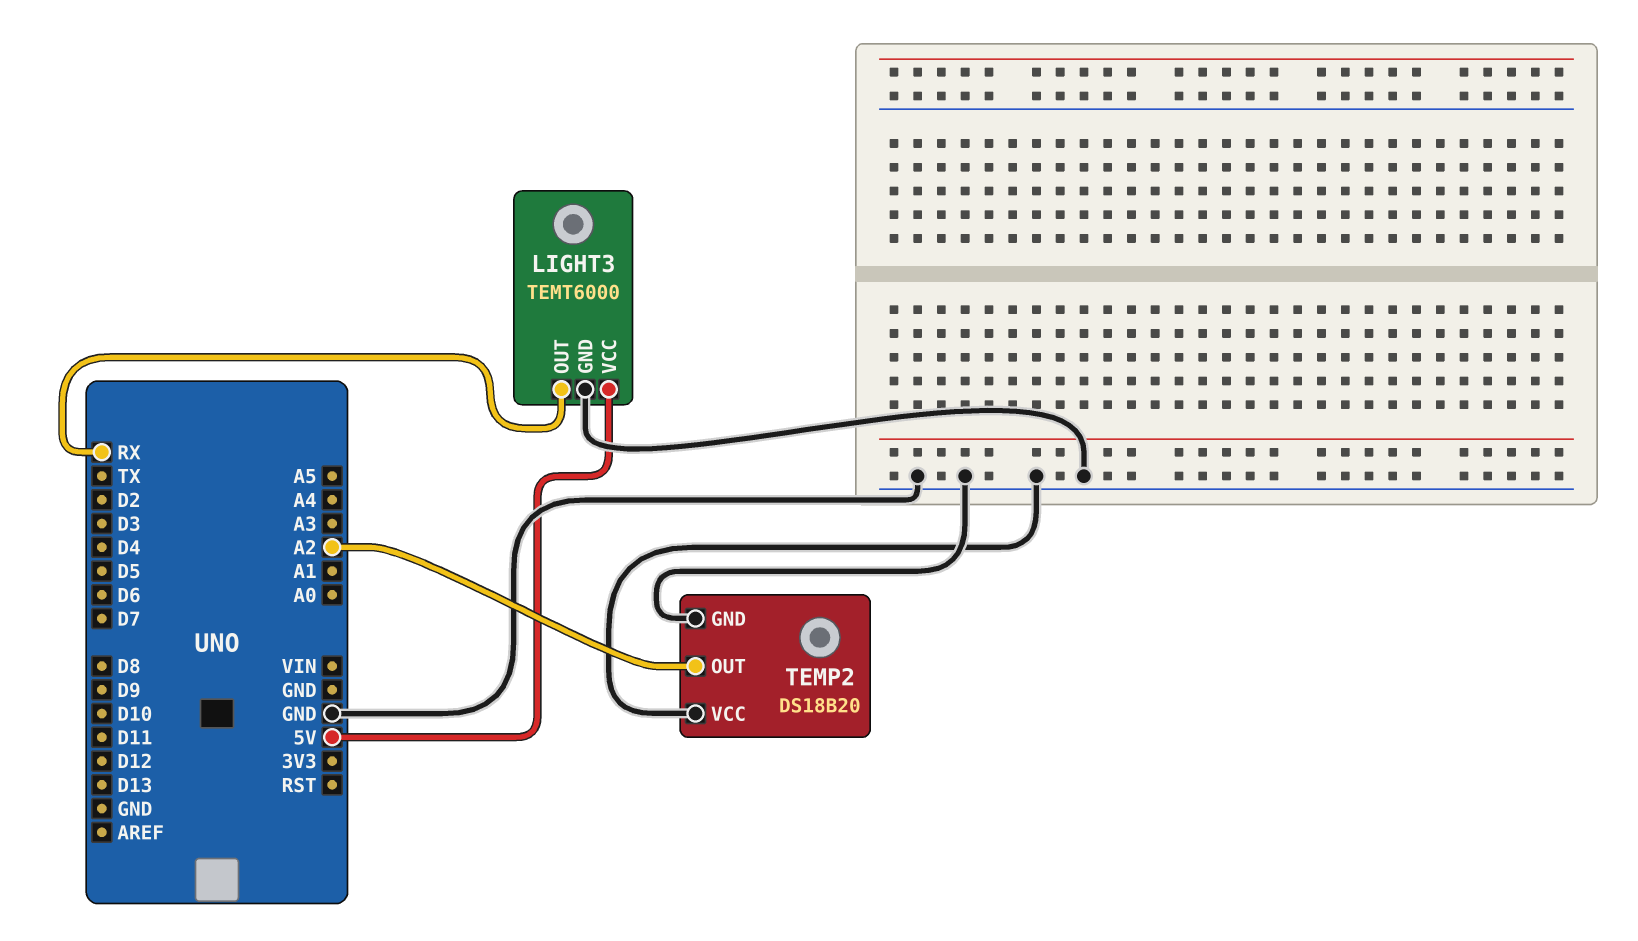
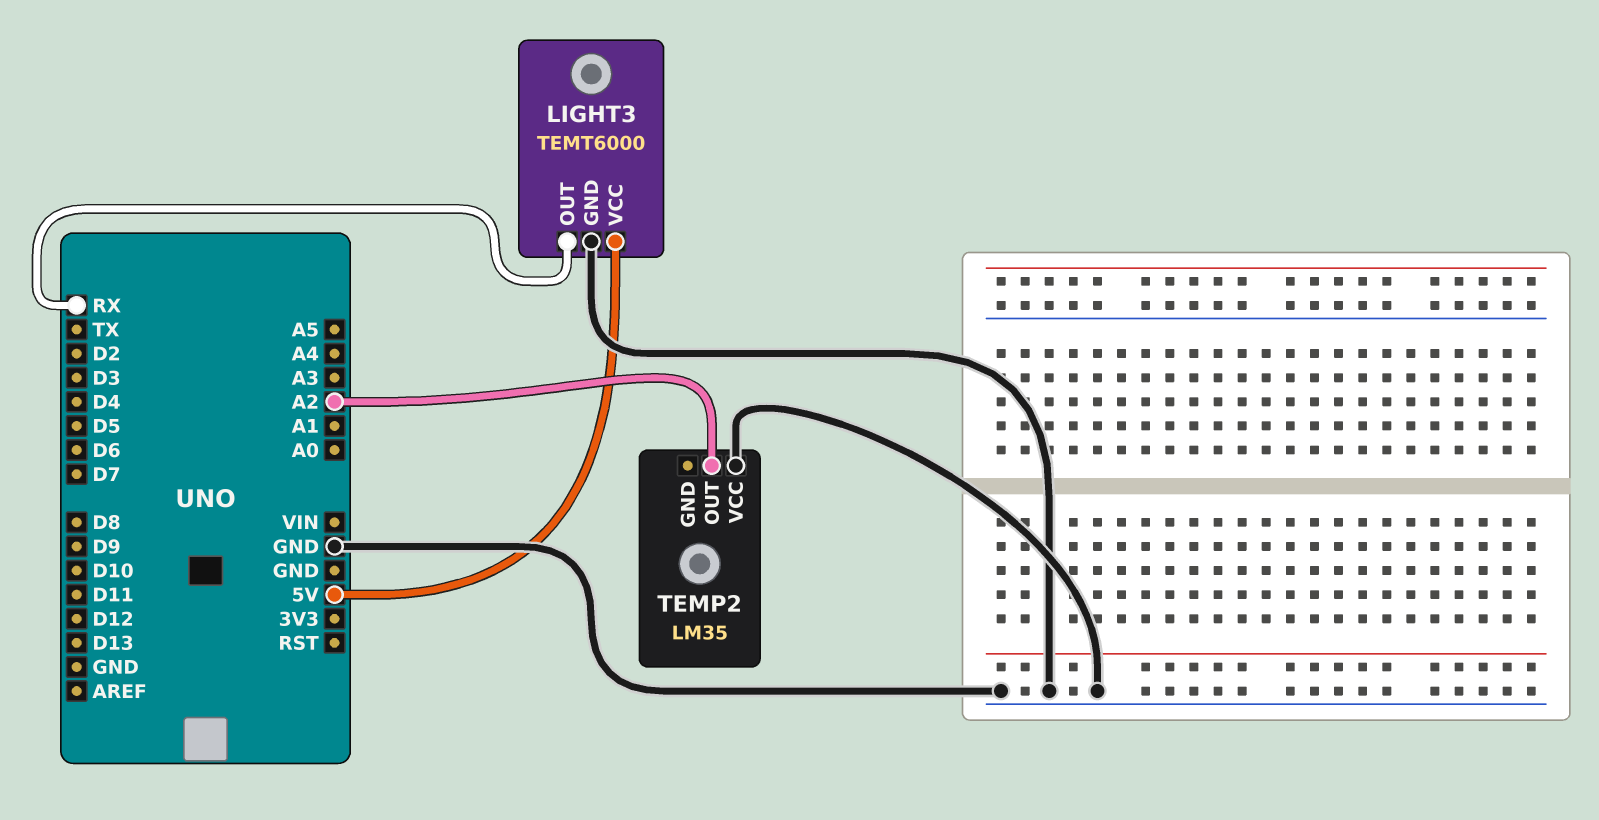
TEMP2: DS18B20 -> LM35
TEMP2 pin GND: GND -> none

